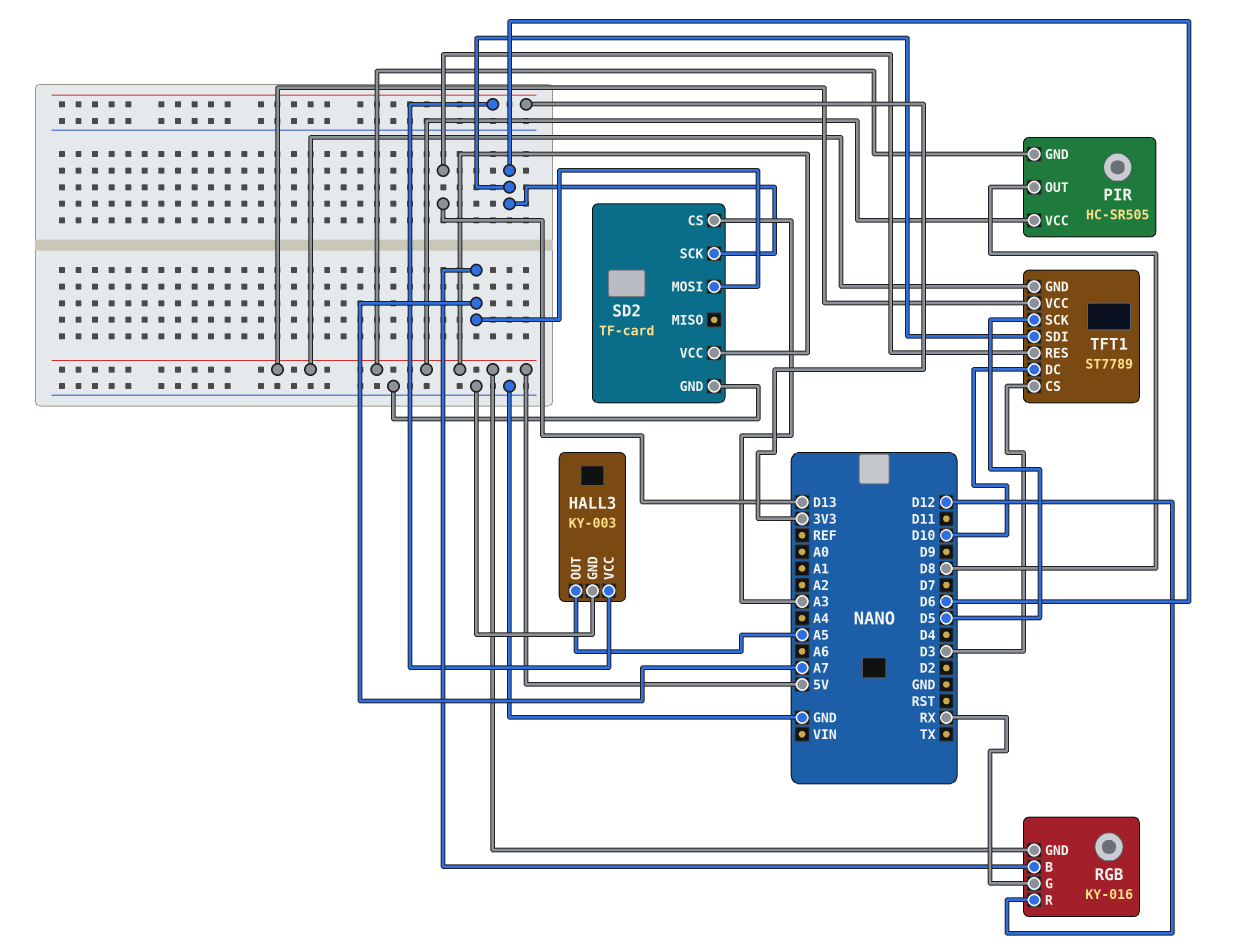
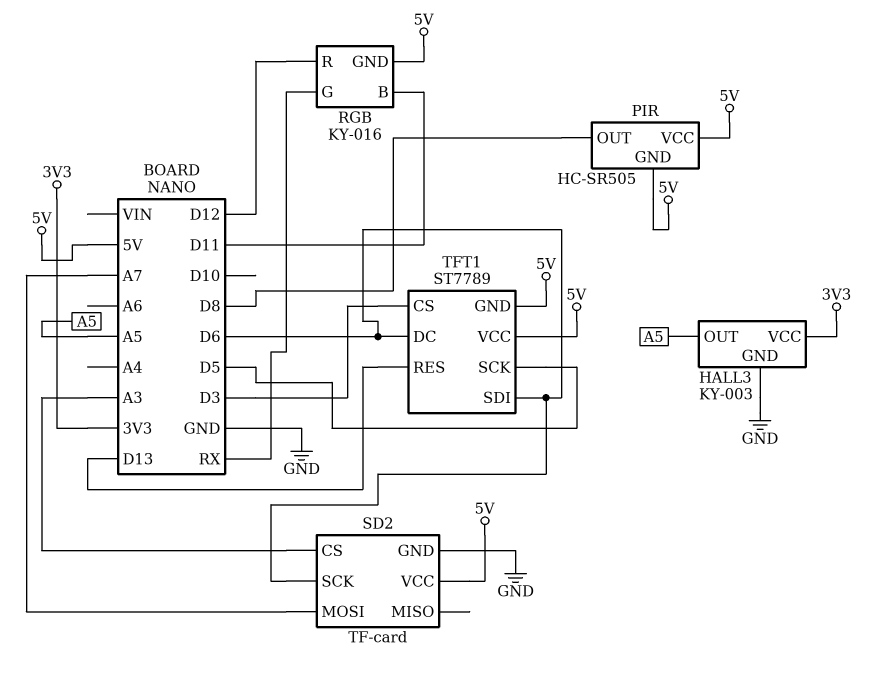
RGB pin B: A7 -> D11
TFT1 pin DC: D10 -> D6

